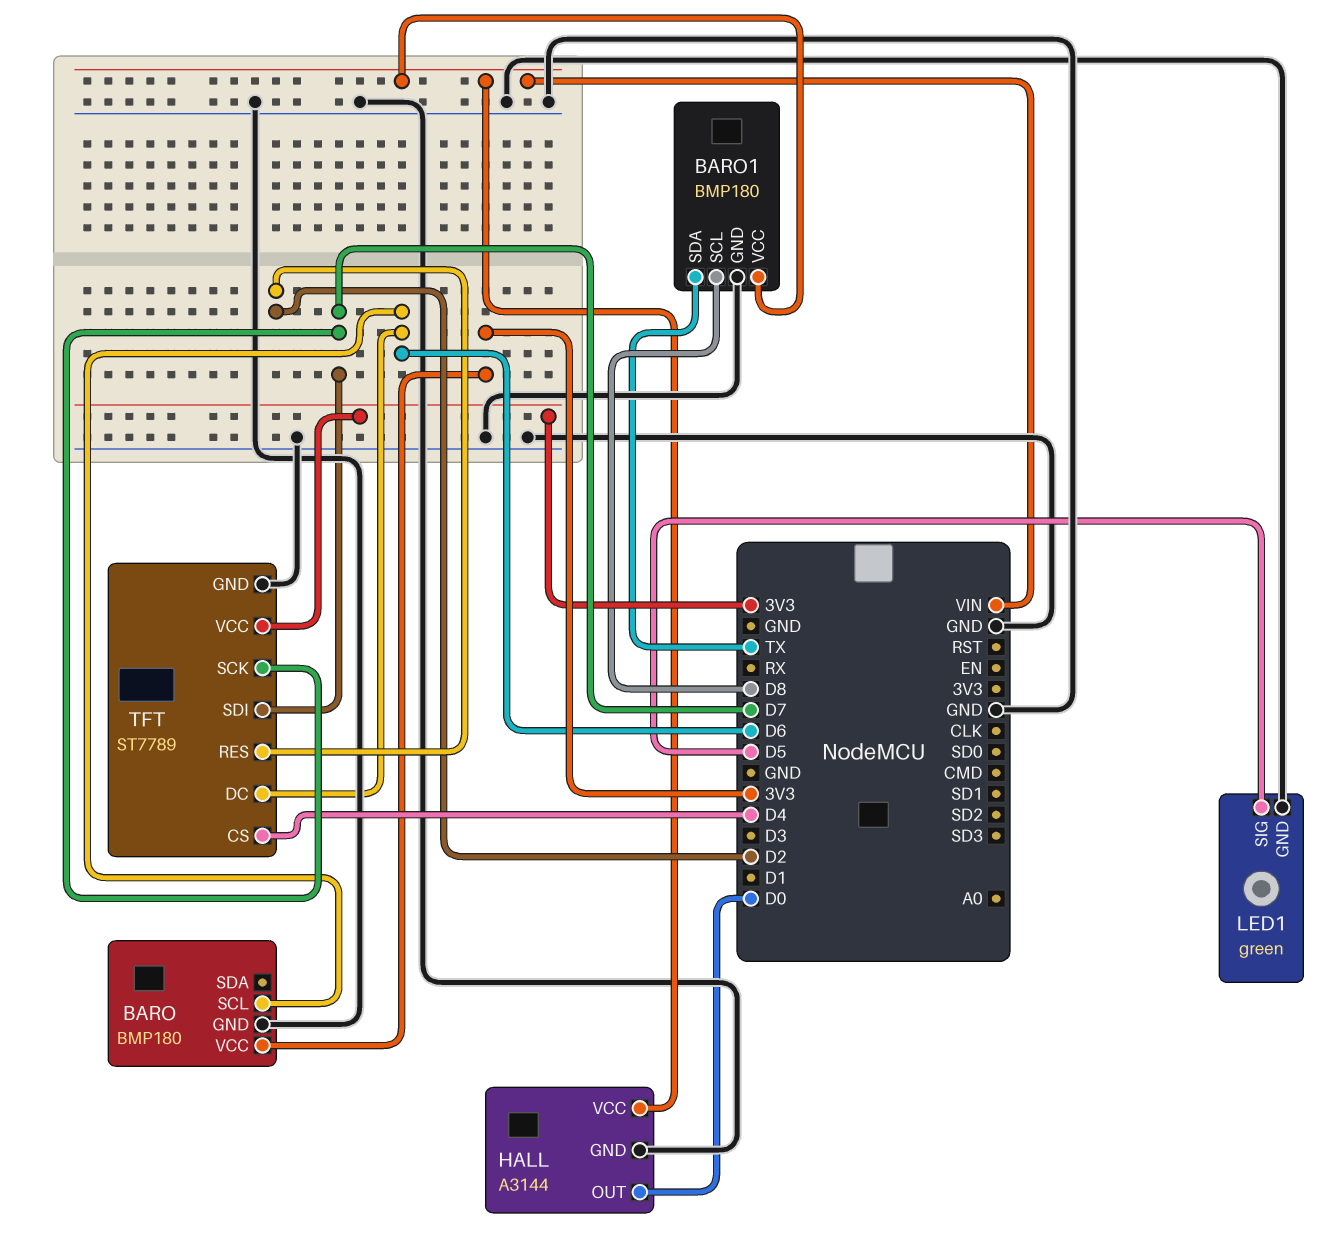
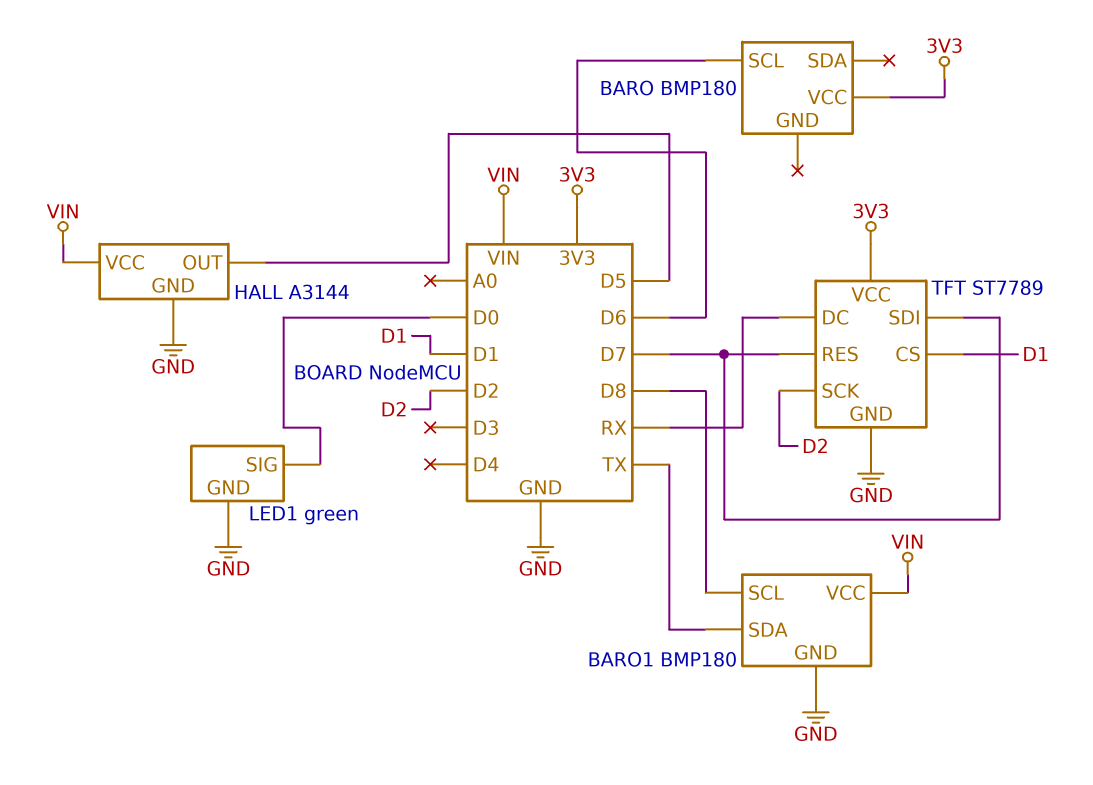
BARO pin GND: GND -> none
HALL pin OUT: D0 -> D5
LED1 pin SIG: D5 -> D0
TFT pin CS: D4 -> D1
TFT pin DC: D6 -> RX
TFT pin RES: D2 -> D7
TFT pin SCK: D7 -> D2

